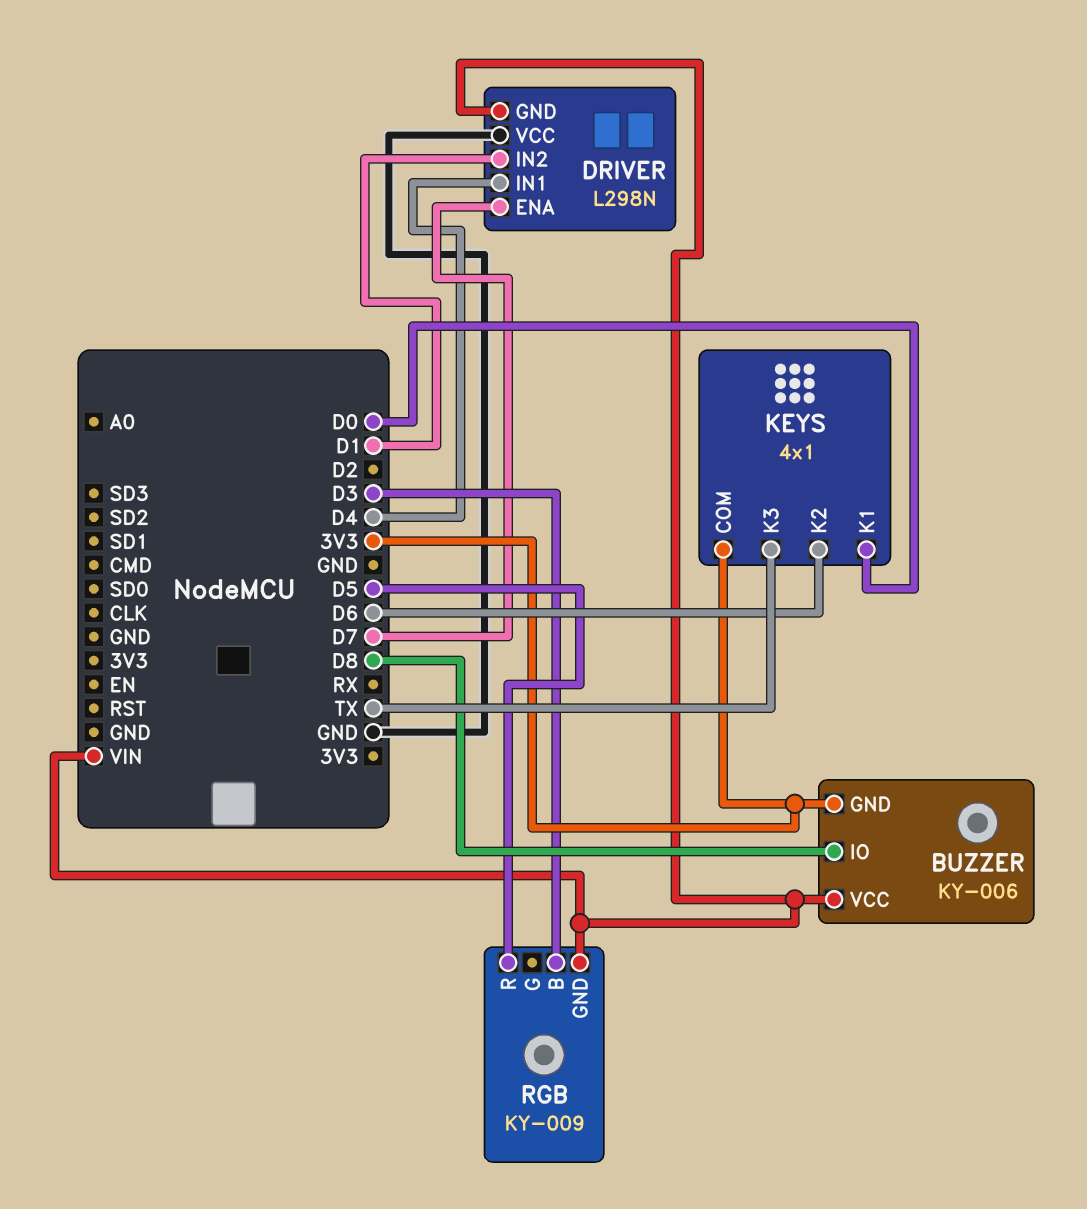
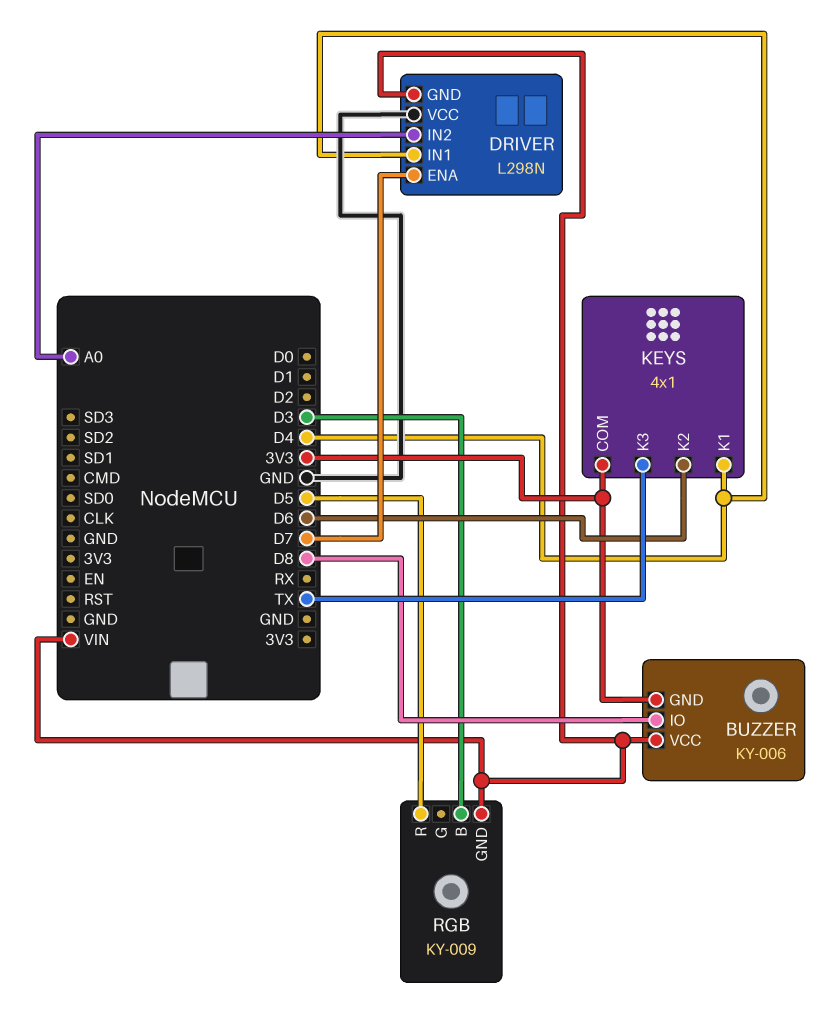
DRIVER pin IN2: D1 -> A0
KEYS pin K1: D0 -> D4

